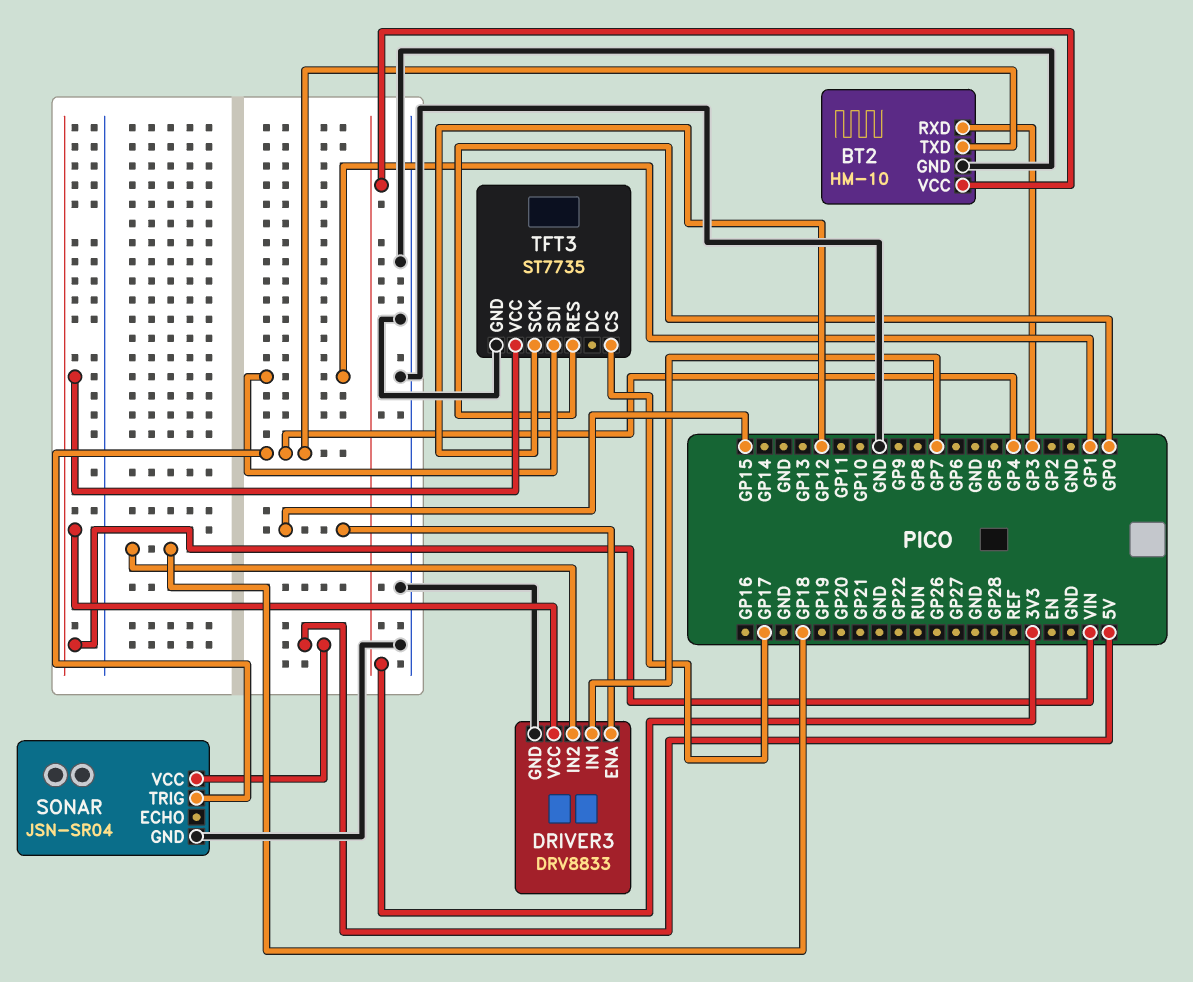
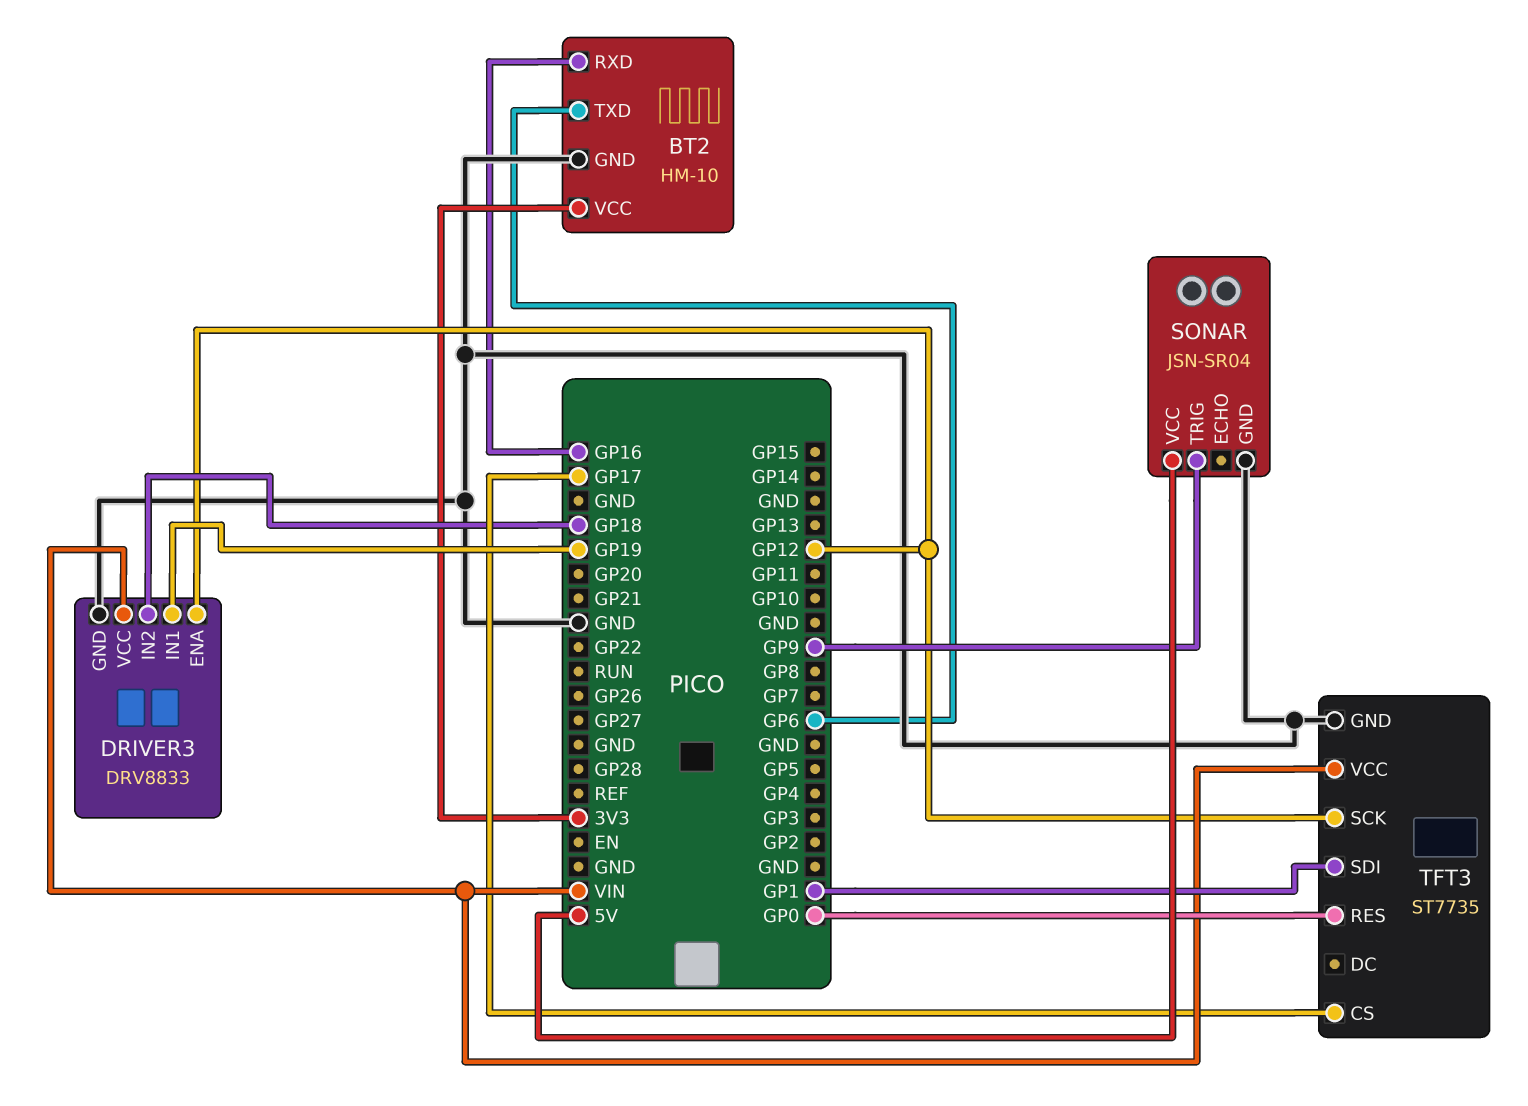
BT2 pin RXD: GP3 -> GP16
BT2 pin TXD: GP4 -> GP6
DRIVER3 pin ENA: GP15 -> GP12
DRIVER3 pin IN1: GP7 -> GP19
SONAR pin TRIG: GP4 -> GP9

